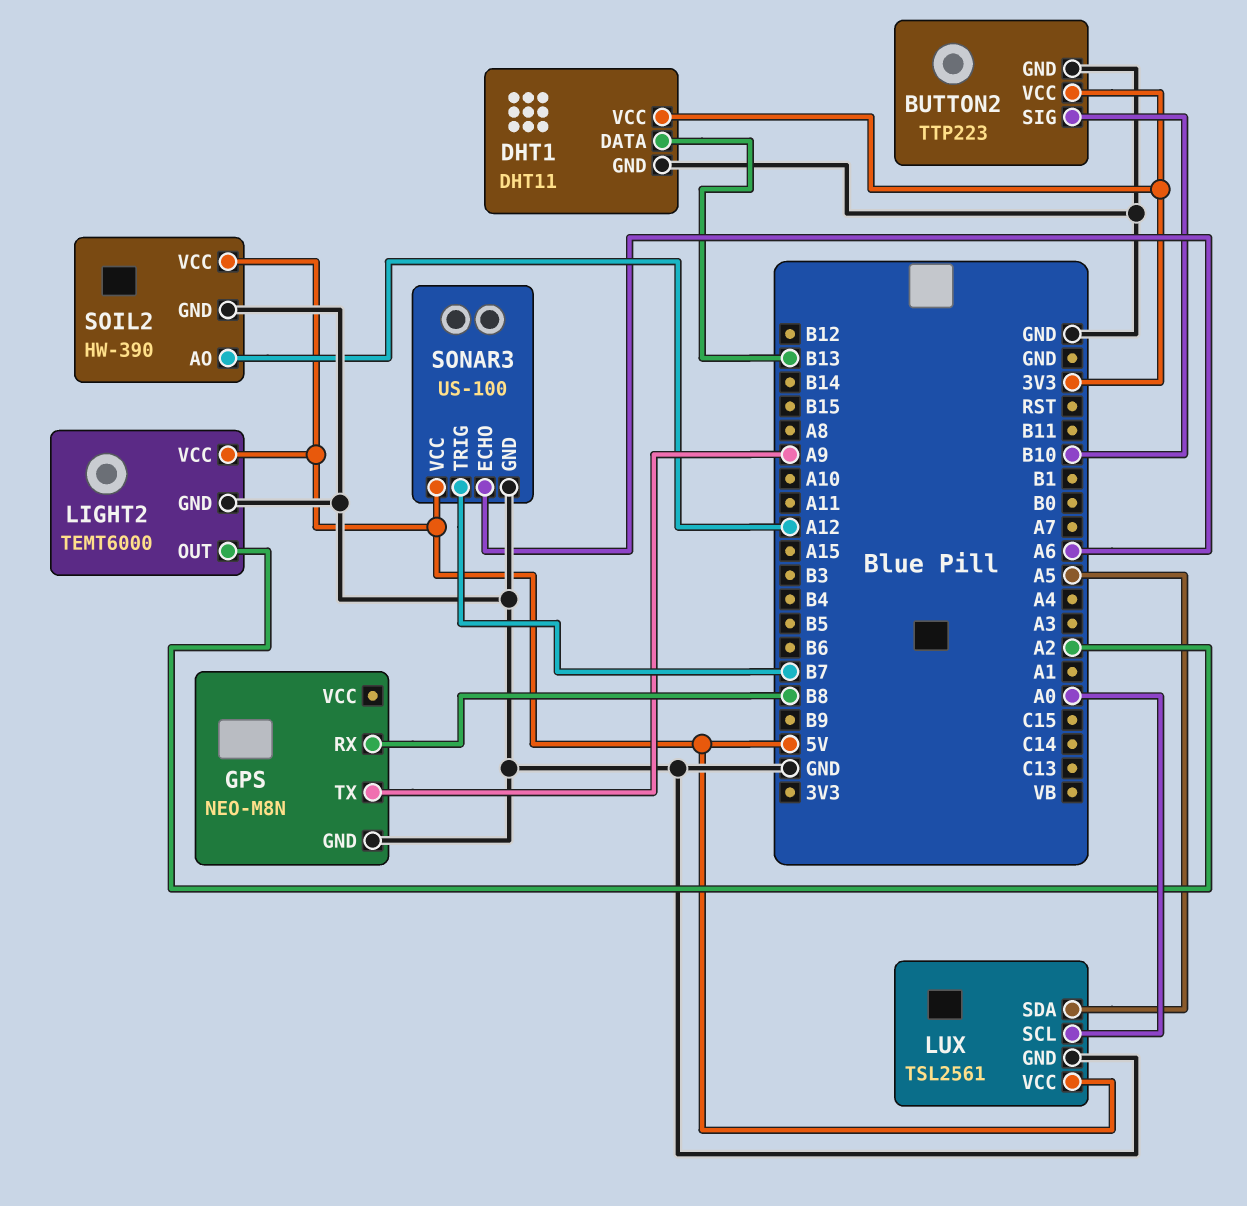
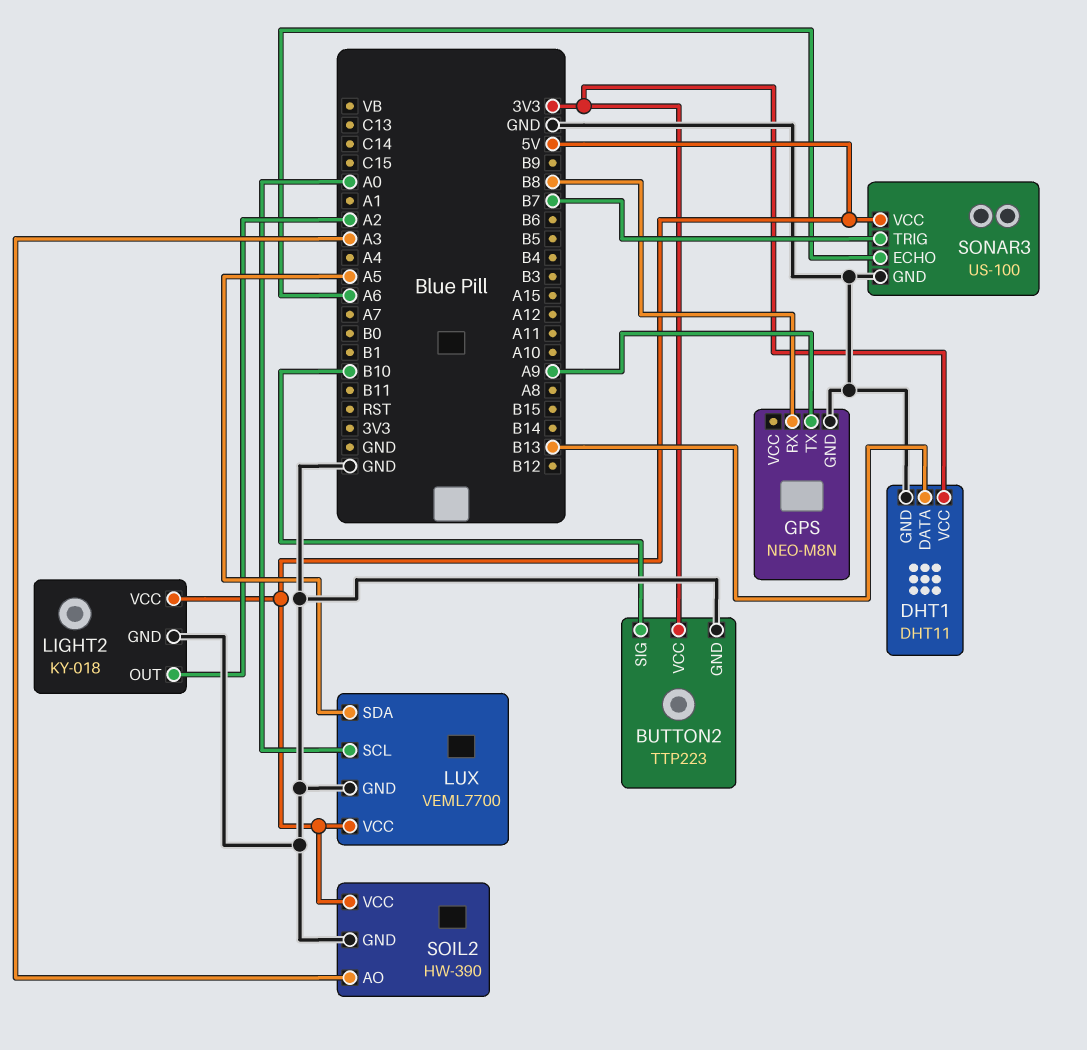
LIGHT2: TEMT6000 -> KY-018
LUX: TSL2561 -> VEML7700
SOIL2 pin AO: A12 -> A3

